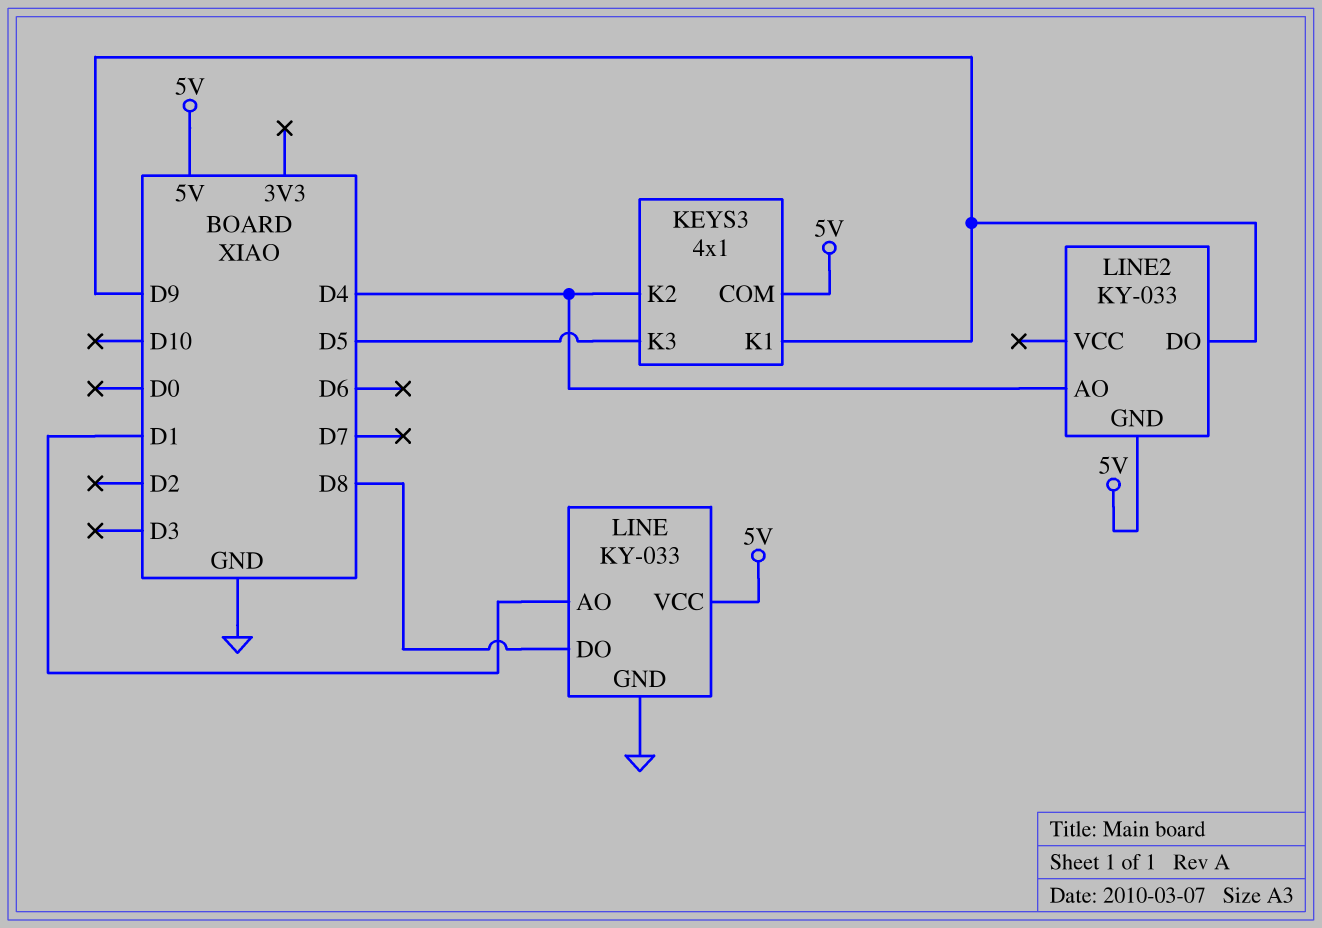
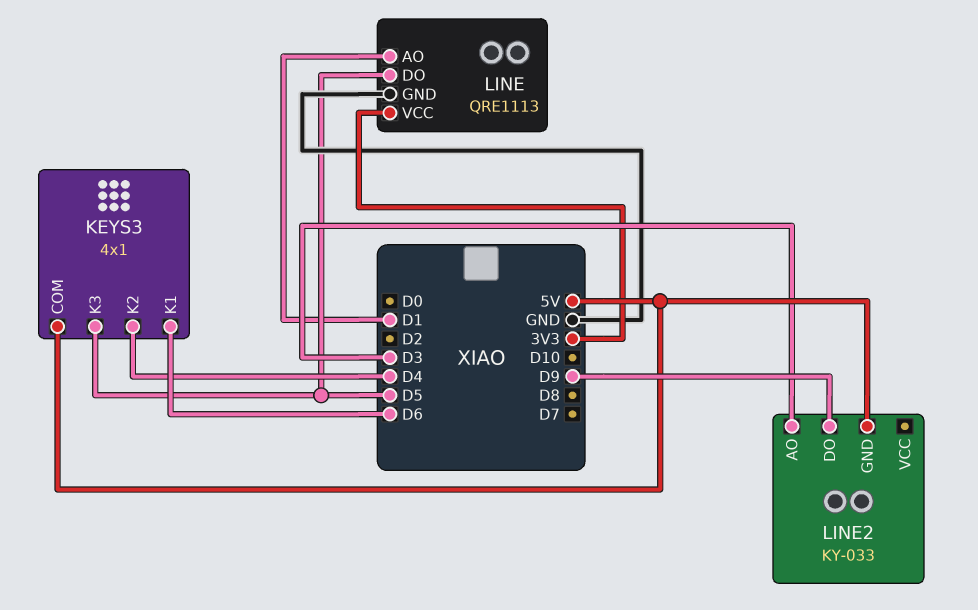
KEYS3 pin K1: D9 -> D6
LINE: KY-033 -> QRE1113
LINE pin DO: D8 -> D5
LINE pin VCC: 5V -> 3V3
LINE2 pin AO: D4 -> D3

